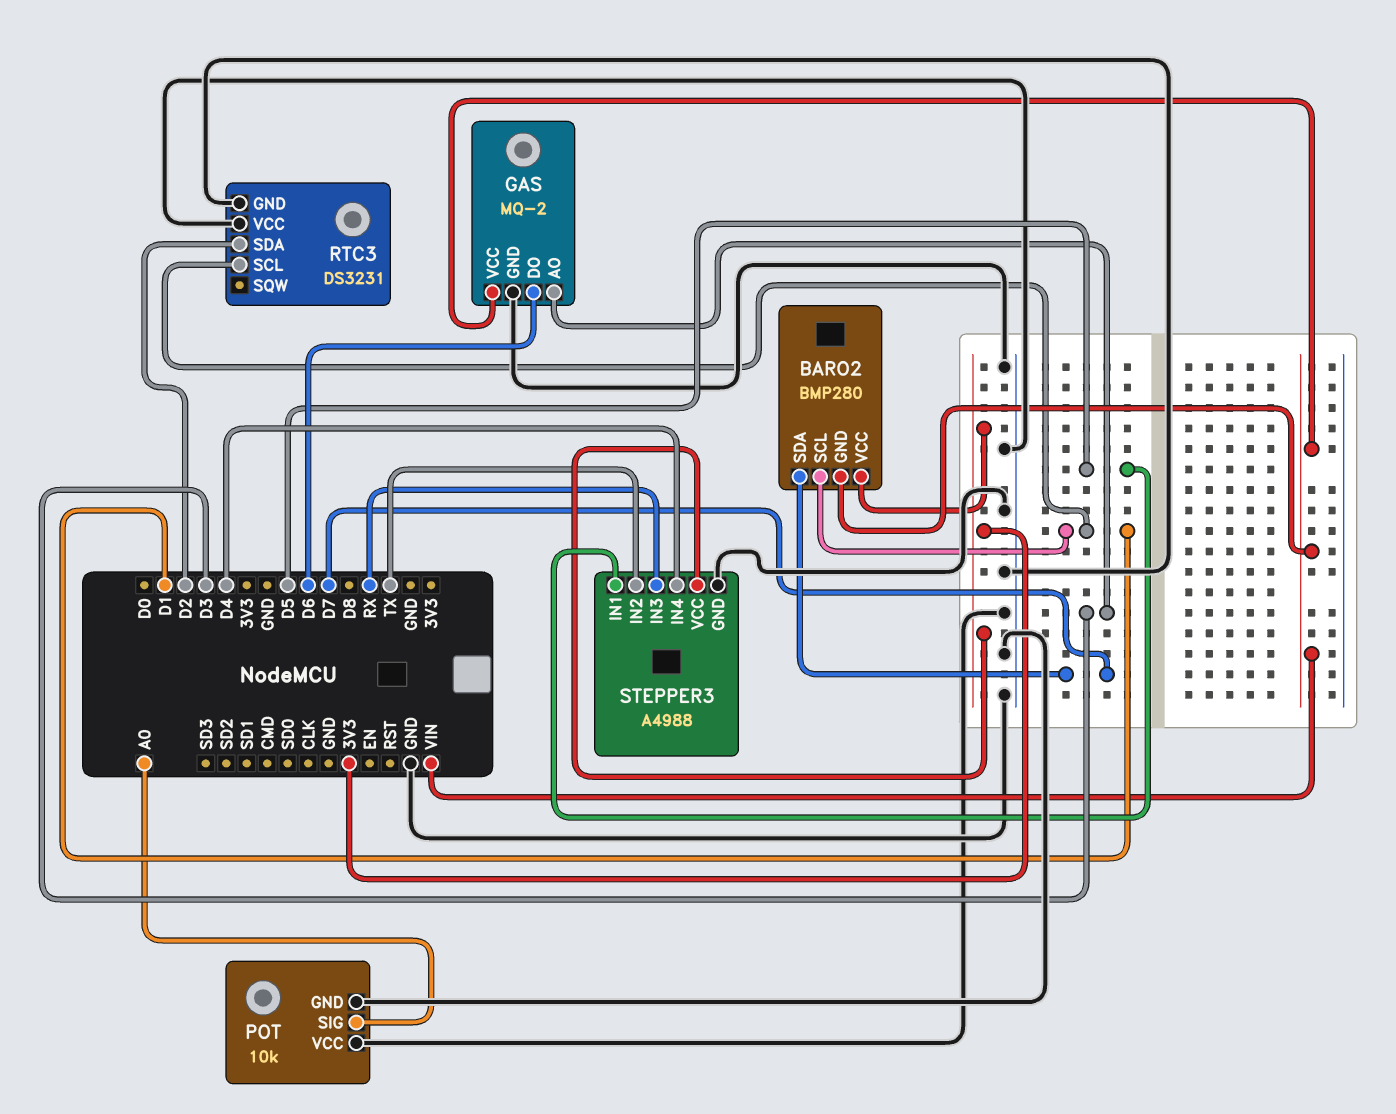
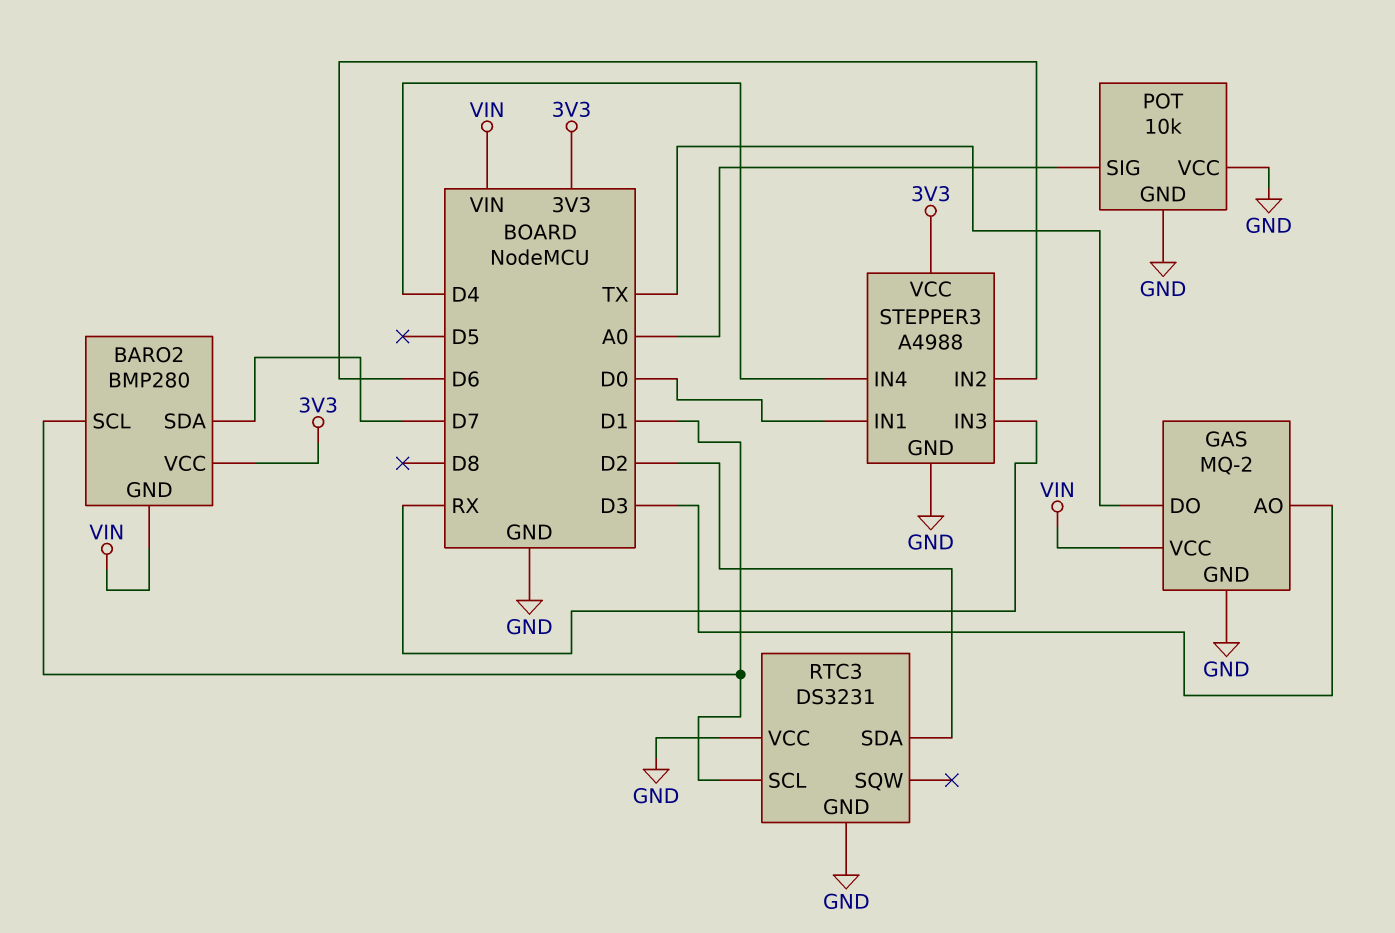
GAS pin DO: D6 -> TX
STEPPER3 pin IN1: D5 -> D0
STEPPER3 pin IN2: TX -> D6

